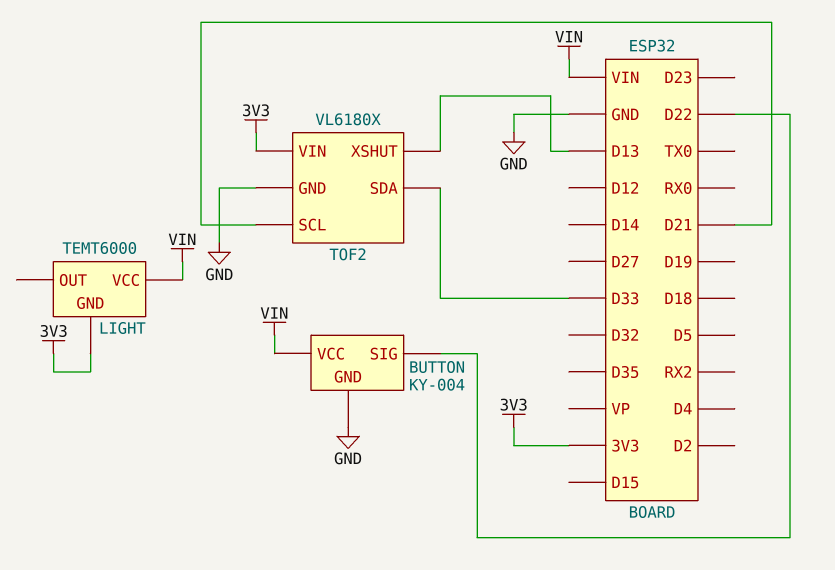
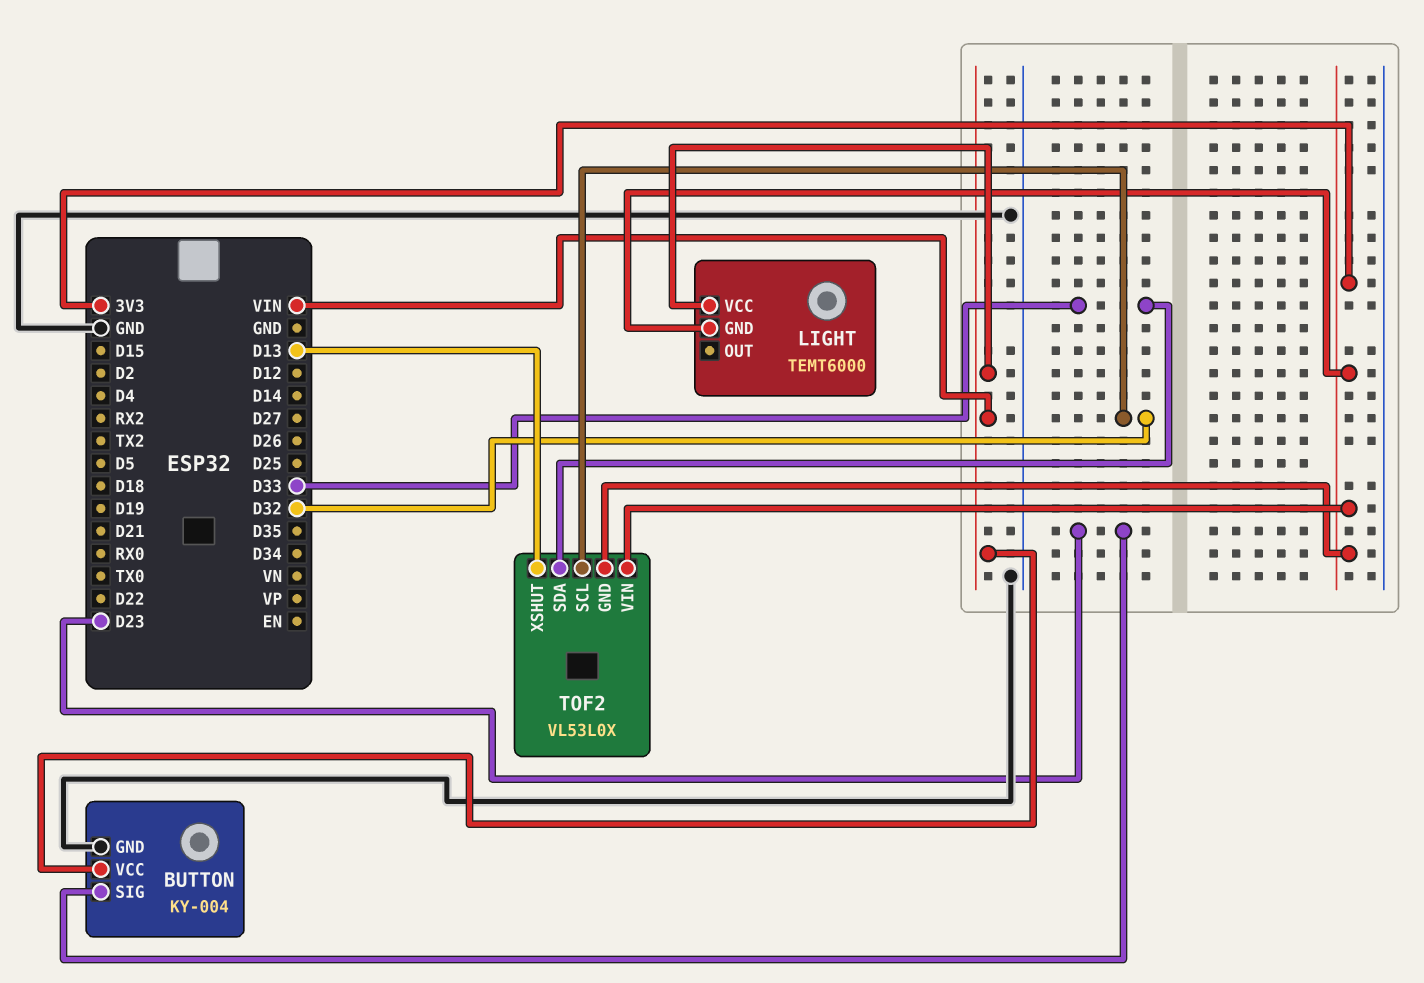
BUTTON pin SIG: D22 -> D23
TOF2: VL6180X -> VL53L0X
TOF2 pin GND: GND -> 3V3
TOF2 pin SCL: D21 -> D32

